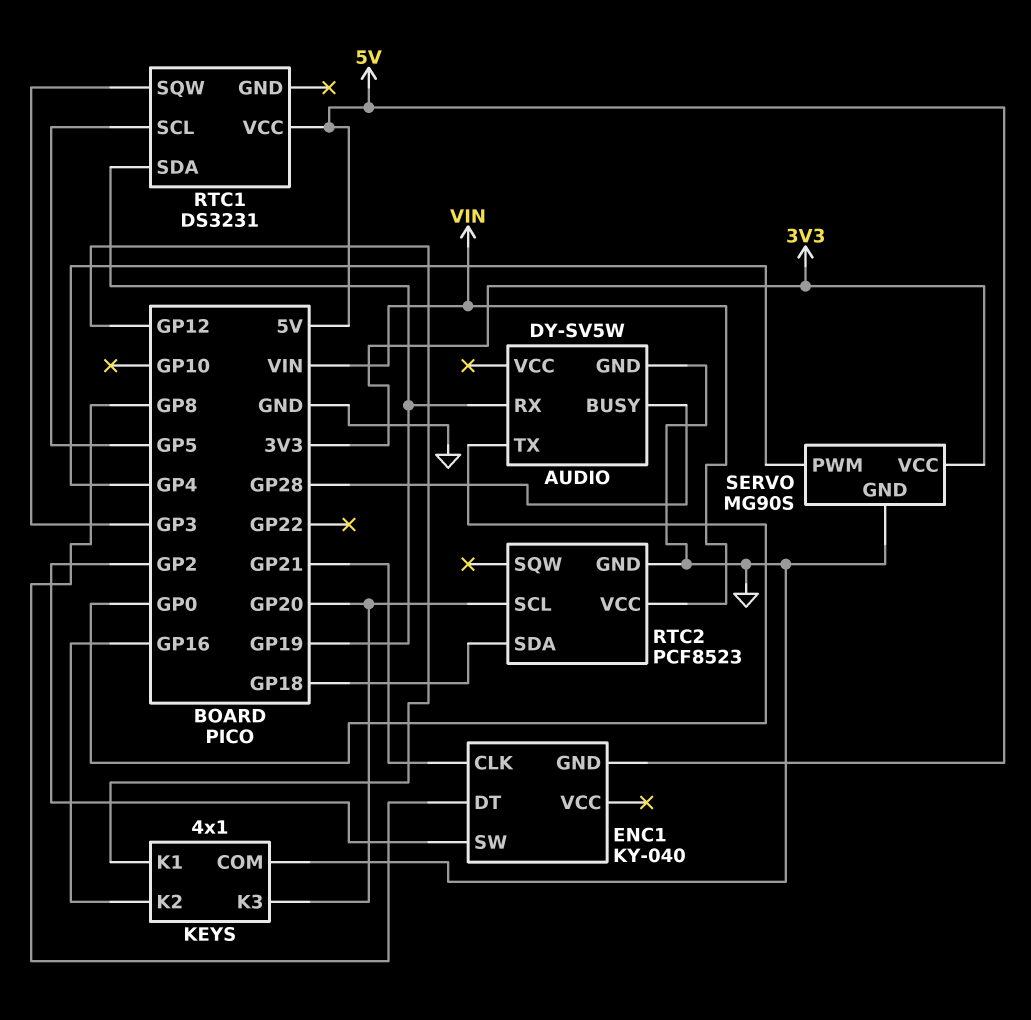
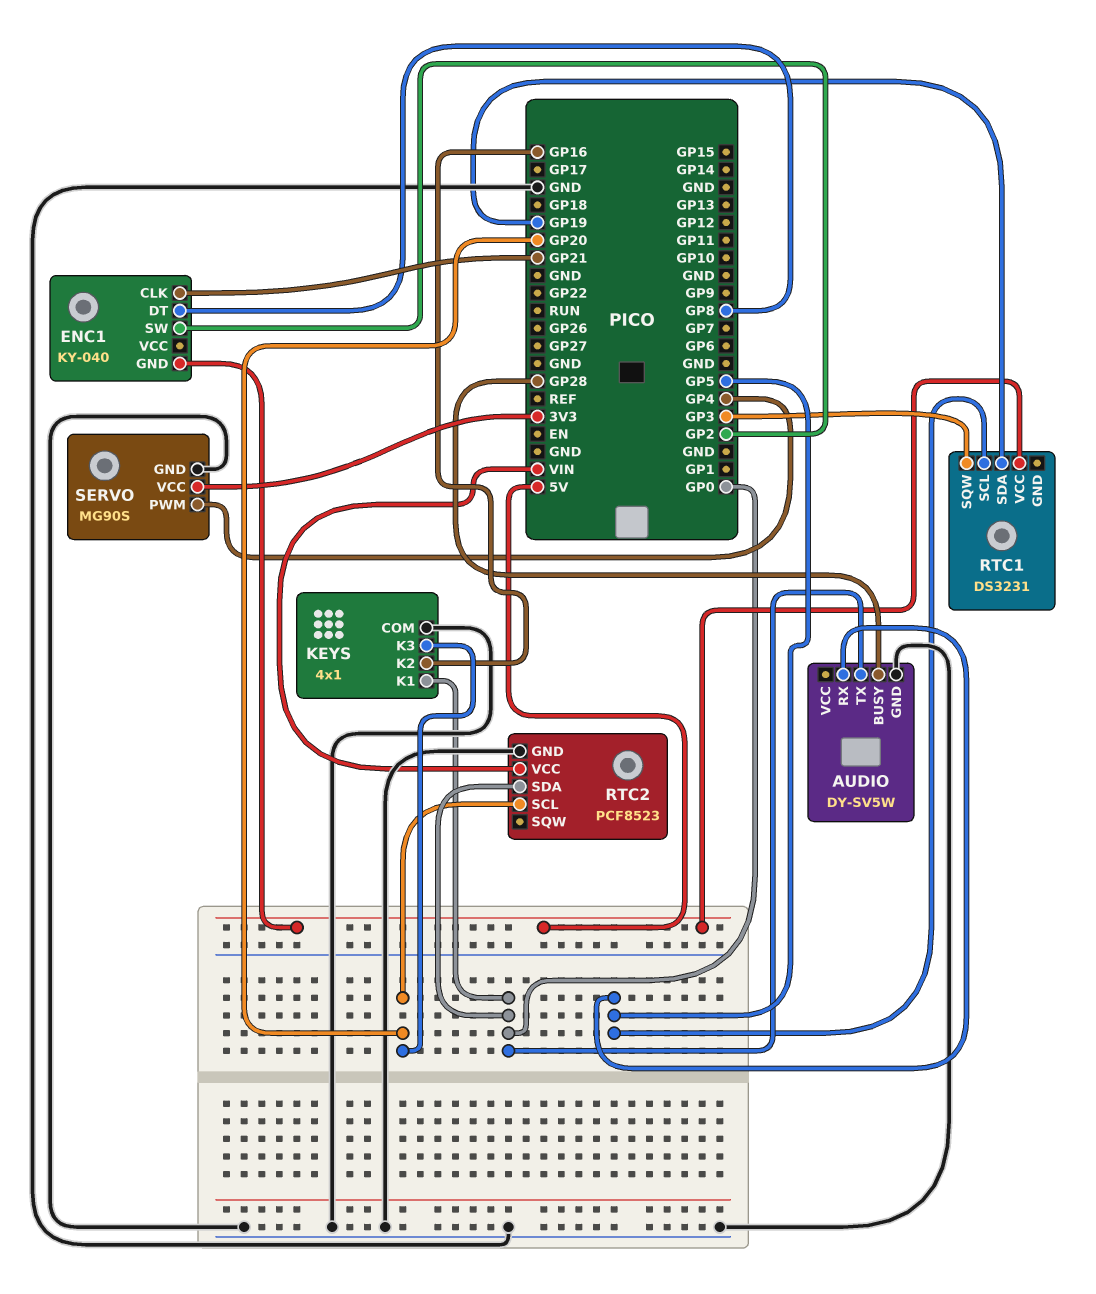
AUDIO pin RX: GP19 -> GP5
KEYS pin K1: GP12 -> GP0
RTC2 pin SDA: GP18 -> GP0

